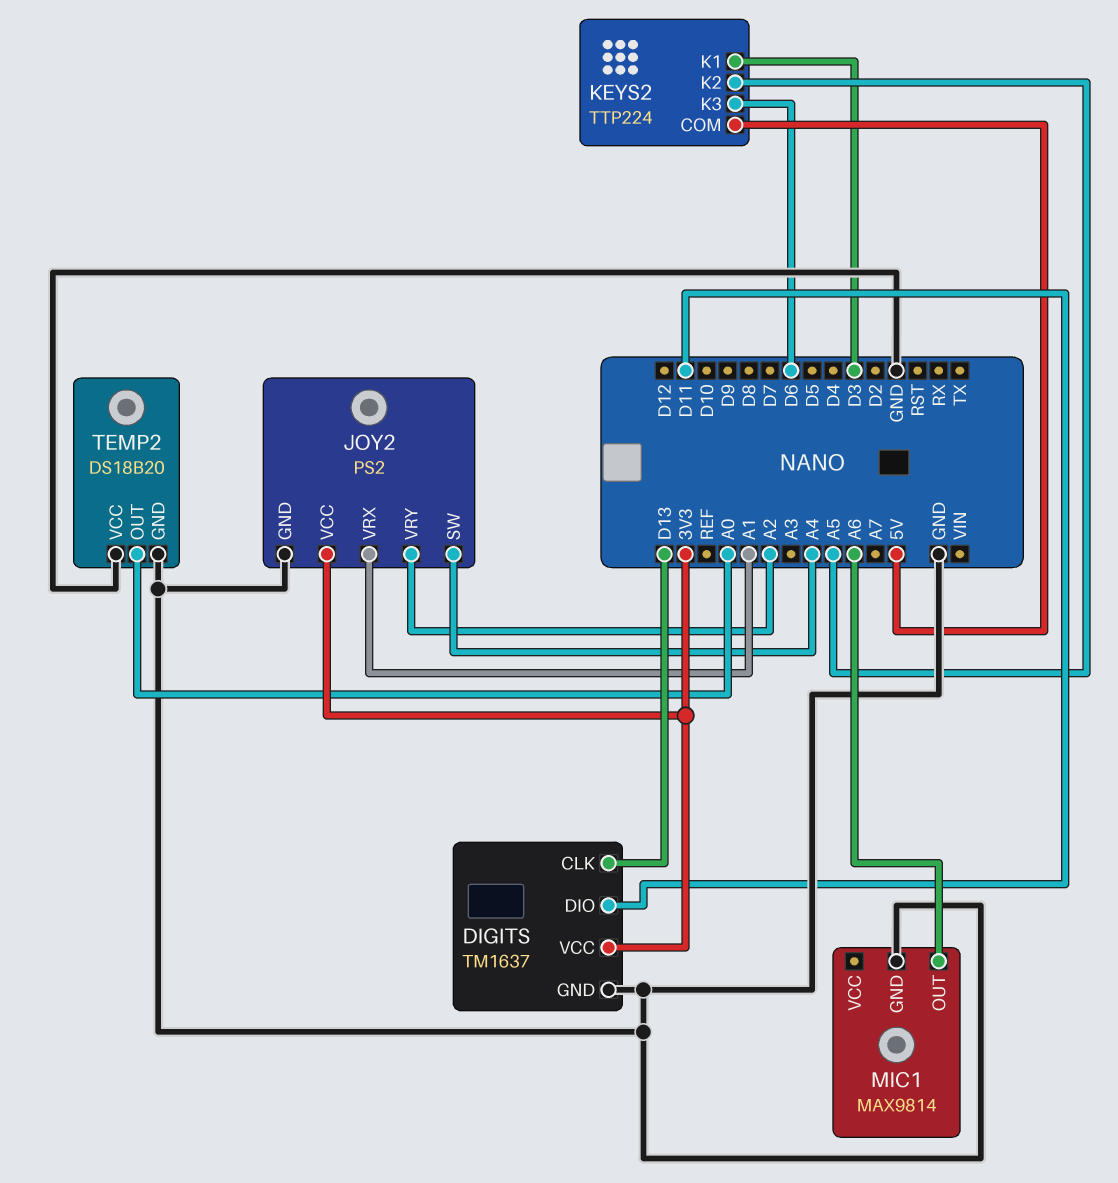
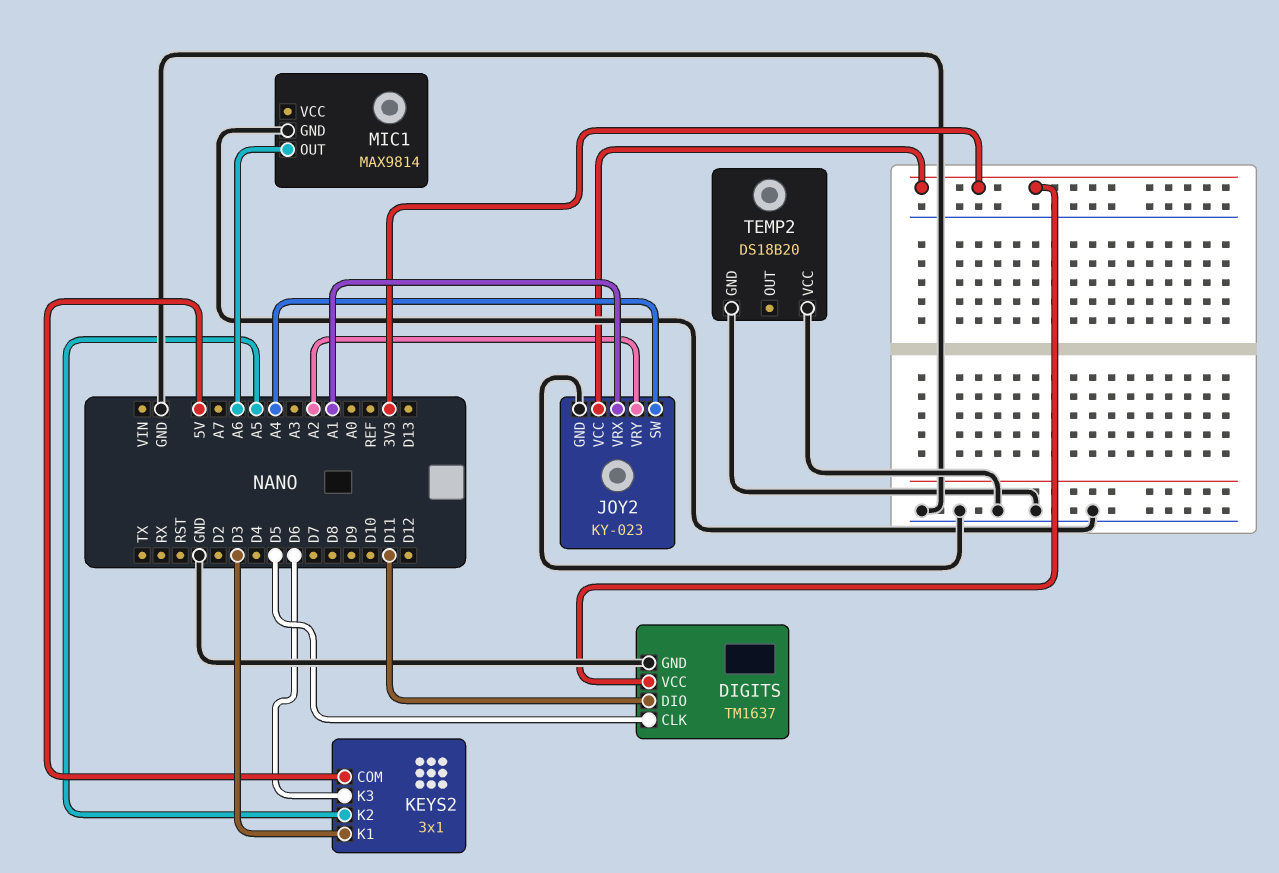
DIGITS pin CLK: D13 -> D5
JOY2: PS2 -> KY-023
KEYS2: TTP224 -> 3x1
TEMP2 pin OUT: A0 -> none

